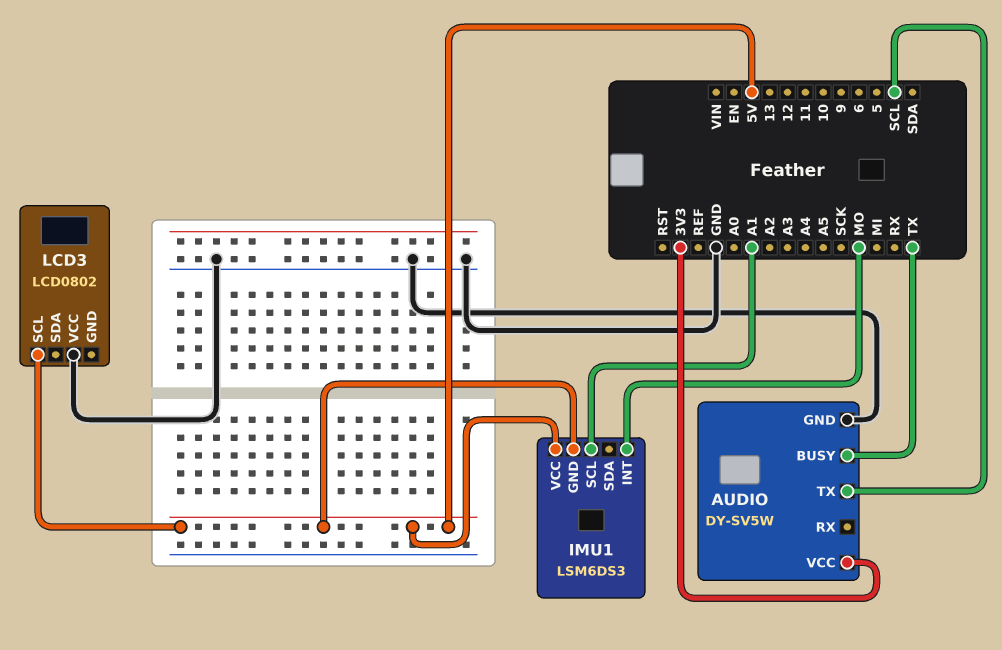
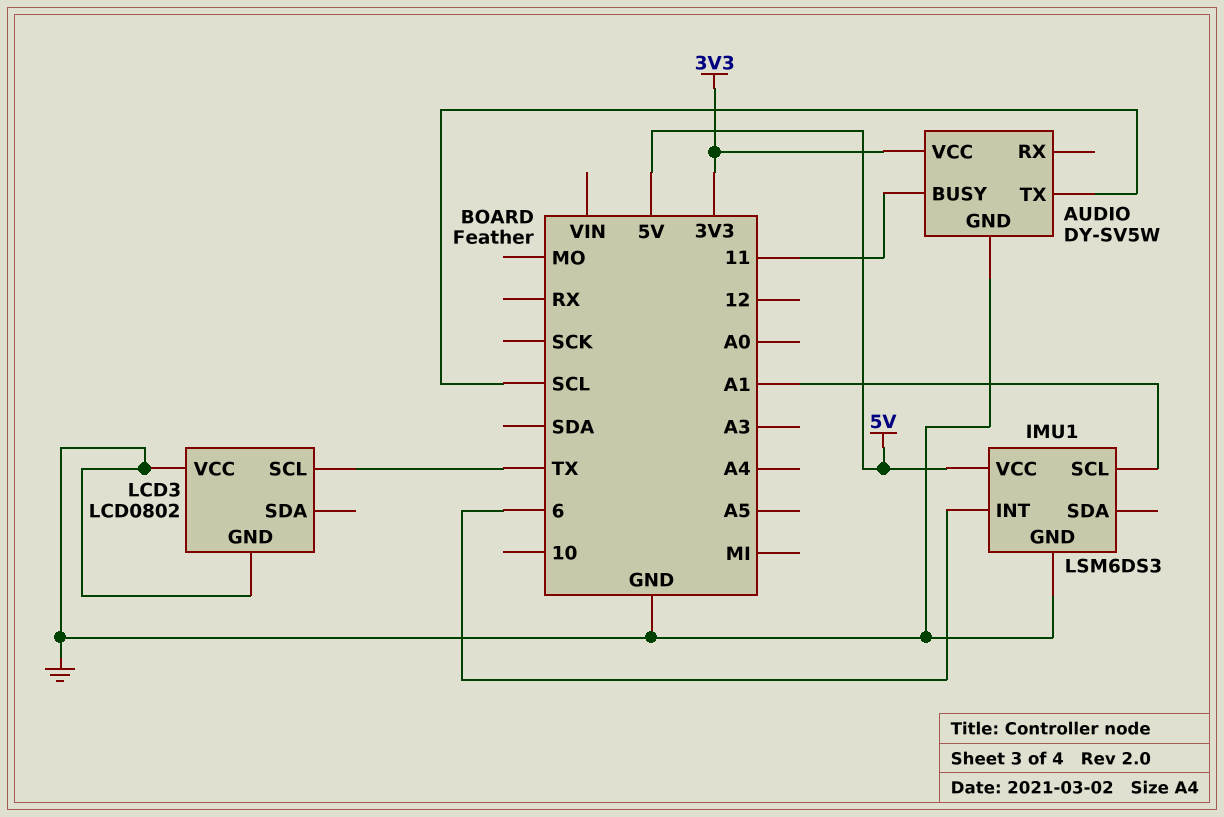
AUDIO pin BUSY: TX -> 11
IMU1 pin GND: 5V -> GND
IMU1 pin INT: MO -> 6
LCD3 pin GND: none -> GND
LCD3 pin SCL: 5V -> TX

